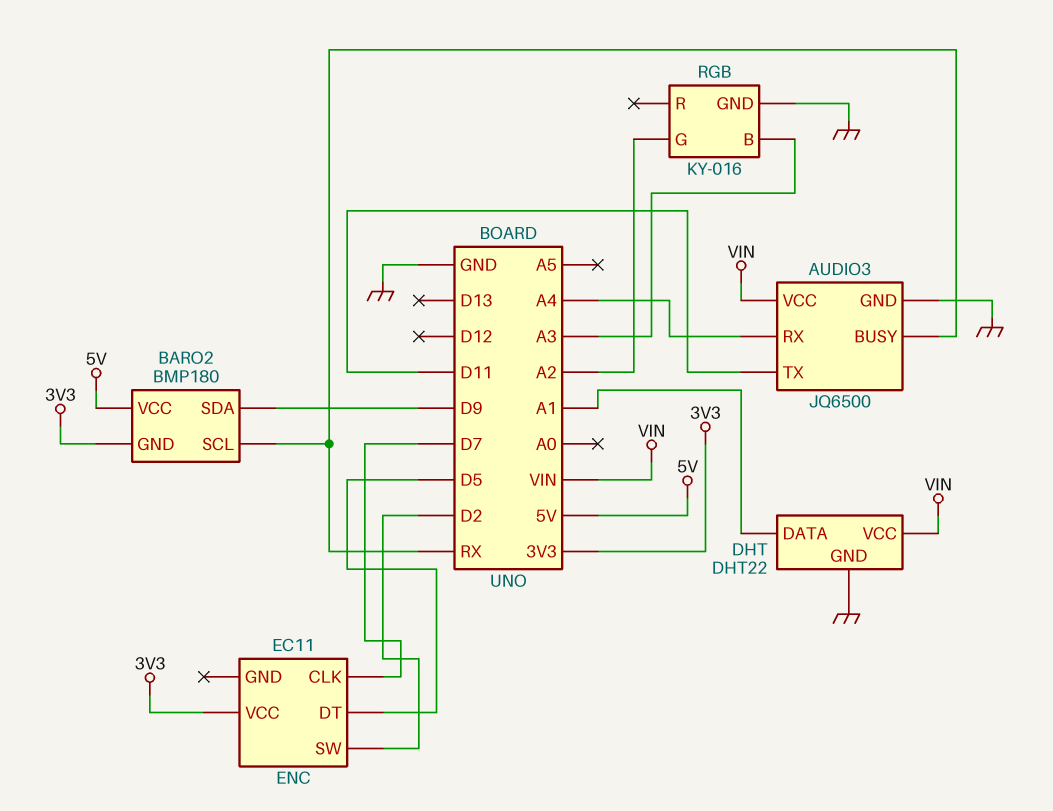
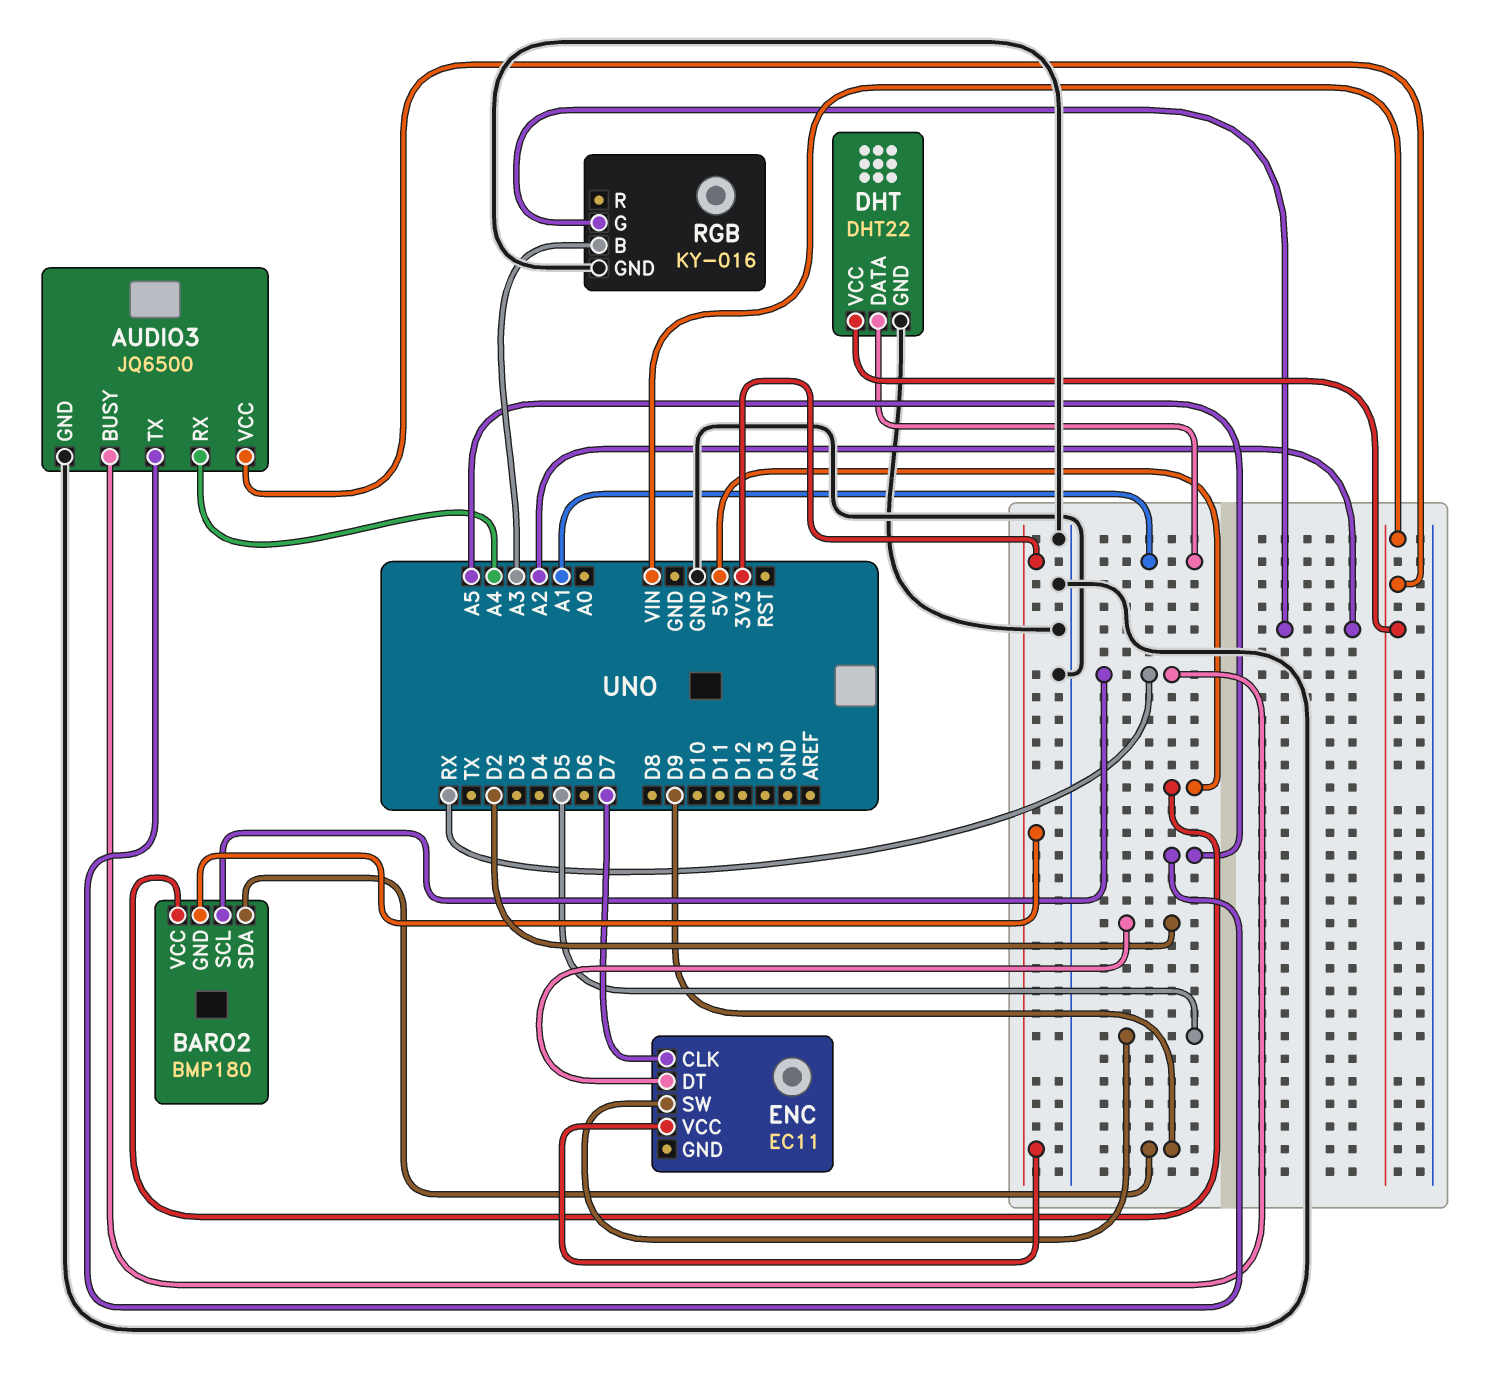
AUDIO3 pin TX: D11 -> A5
ENC pin DT: D5 -> D2
ENC pin SW: D2 -> D5

